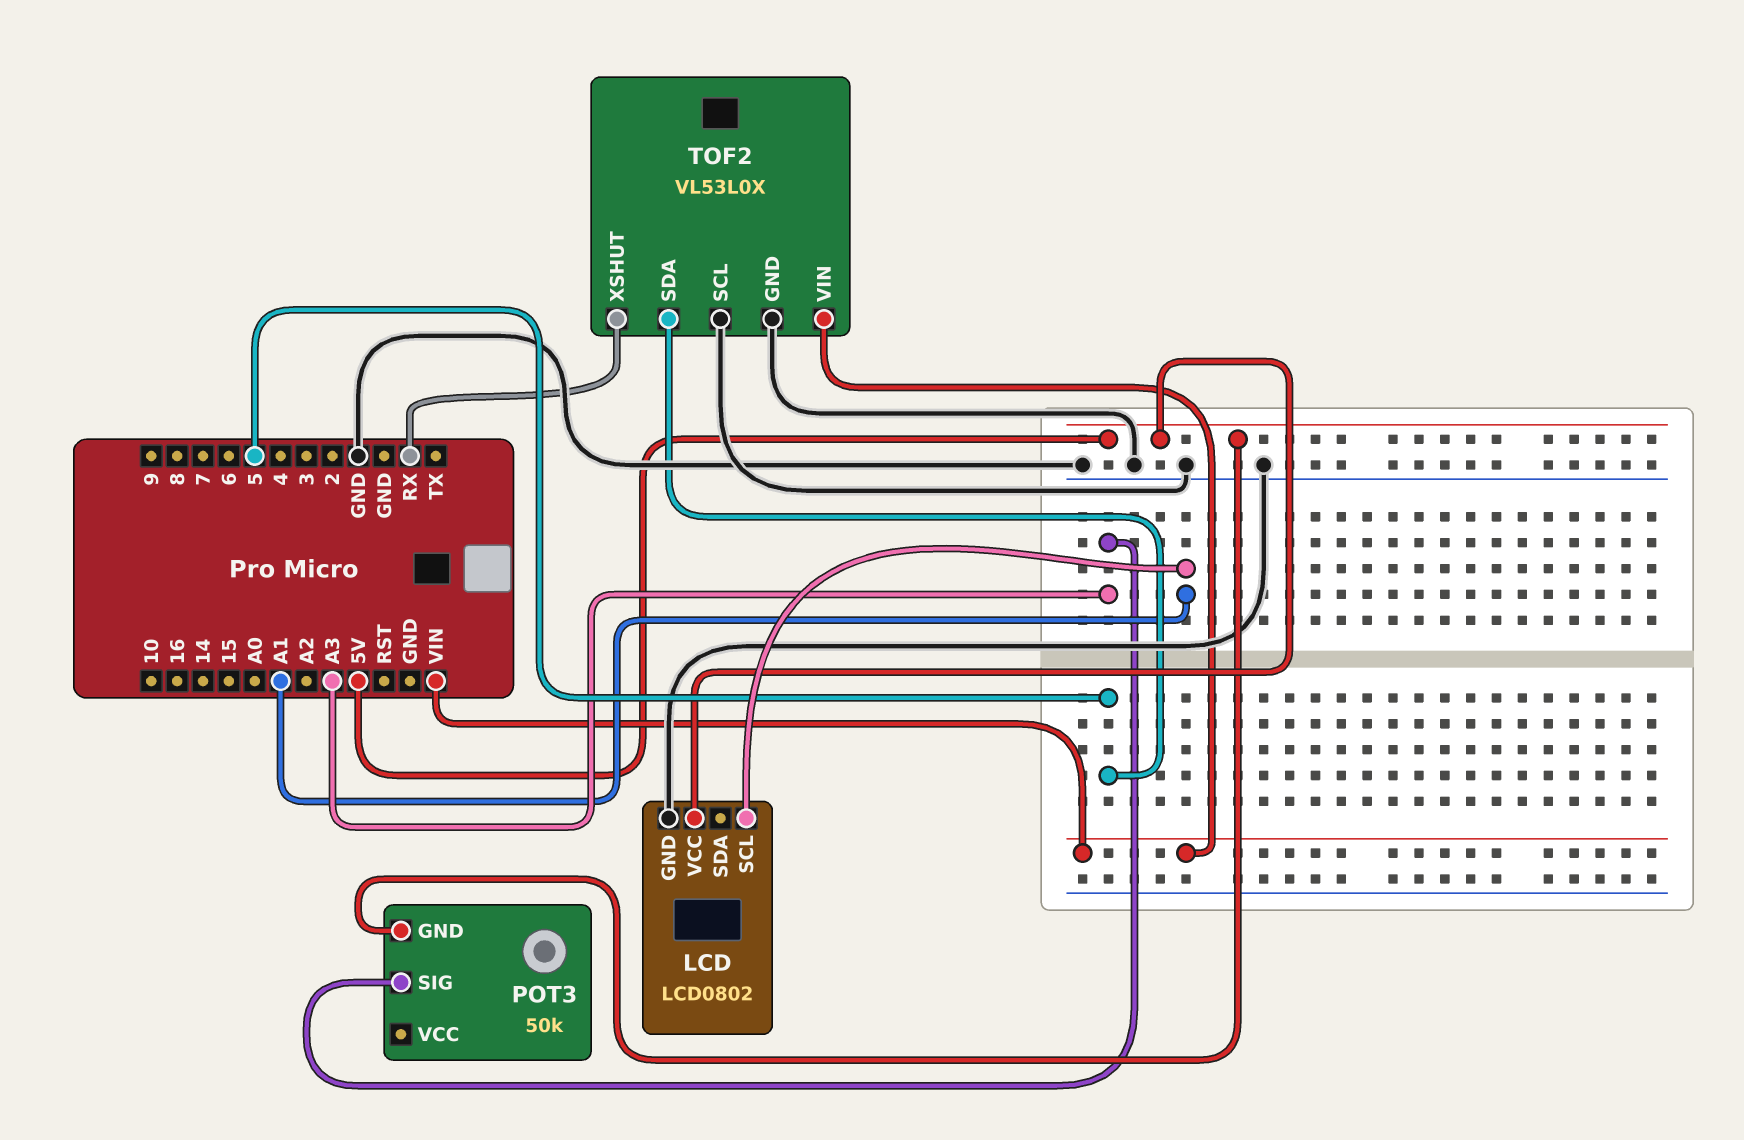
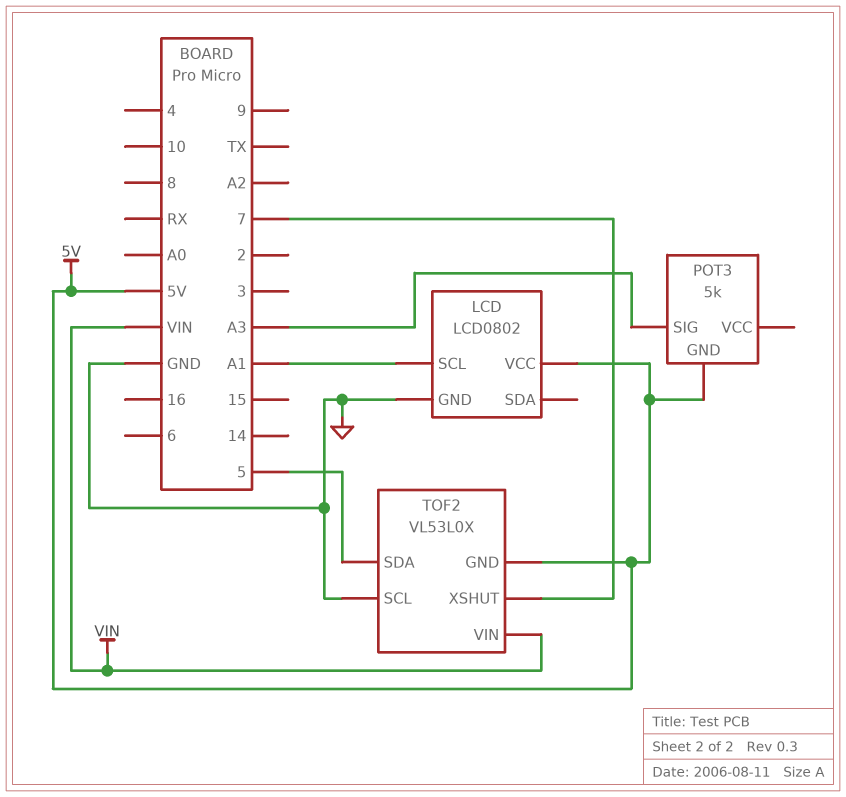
POT3: 50k -> 5k
TOF2 pin GND: GND -> 5V
TOF2 pin XSHUT: RX -> 7

